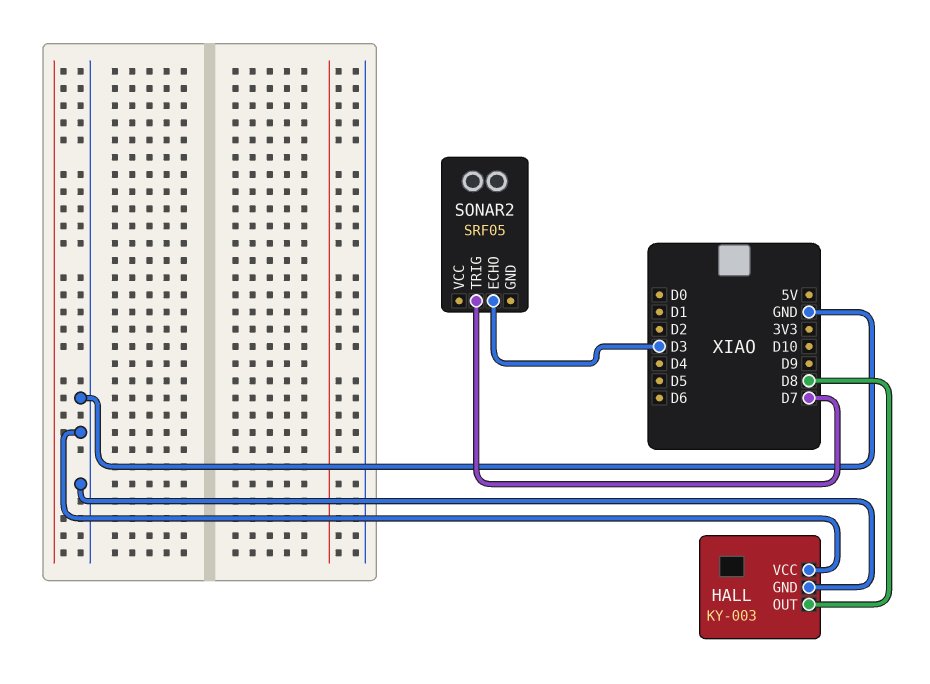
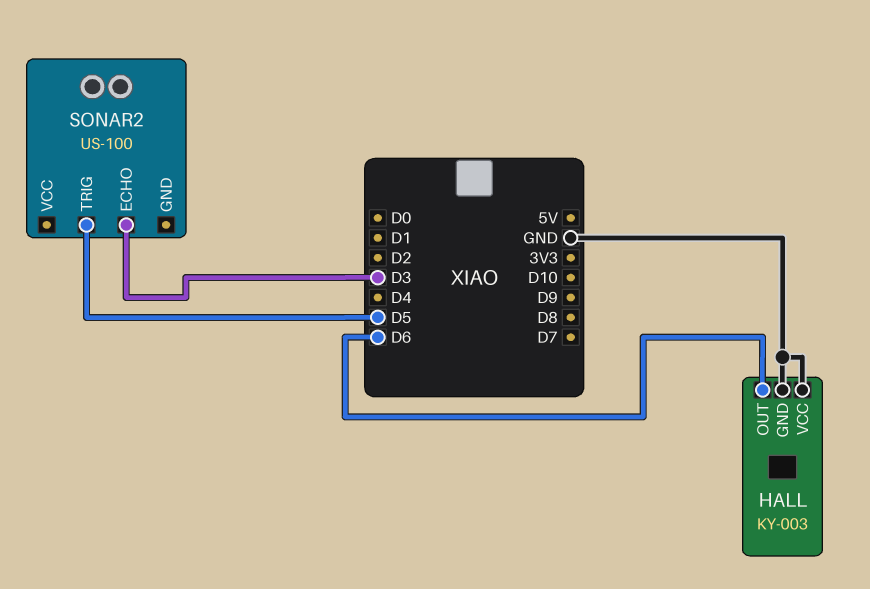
HALL pin OUT: D8 -> D6
SONAR2: SRF05 -> US-100
SONAR2 pin TRIG: D7 -> D5

